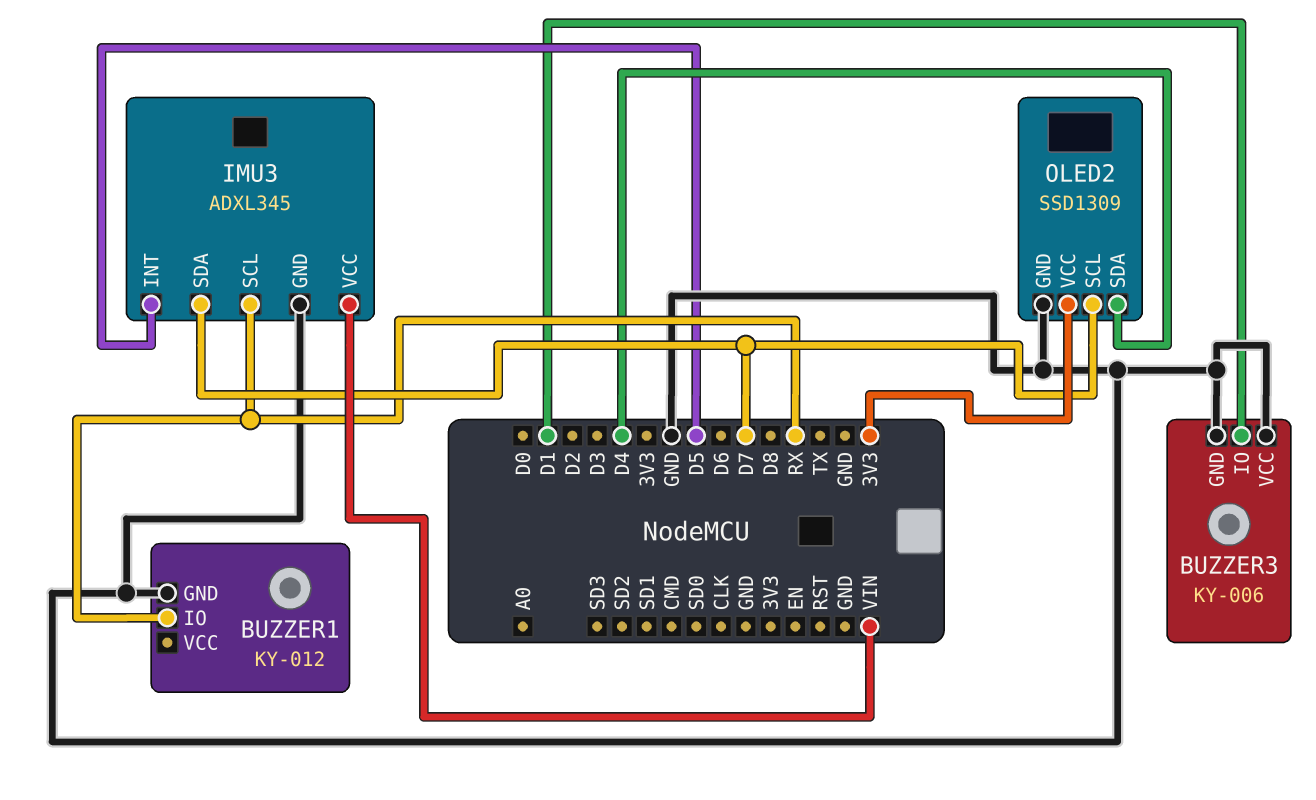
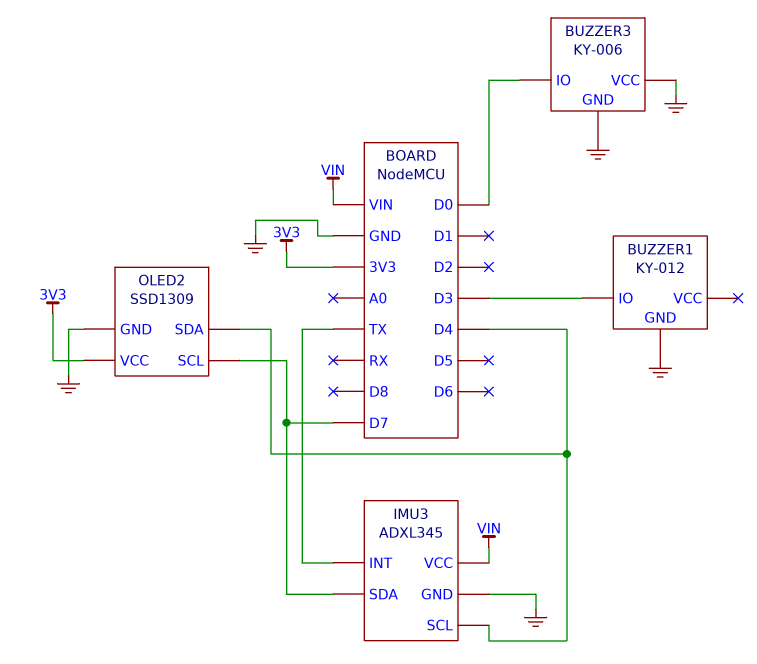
BUZZER1 pin IO: RX -> D3
BUZZER3 pin IO: D1 -> D0
IMU3 pin INT: D5 -> TX
IMU3 pin SCL: RX -> D4

